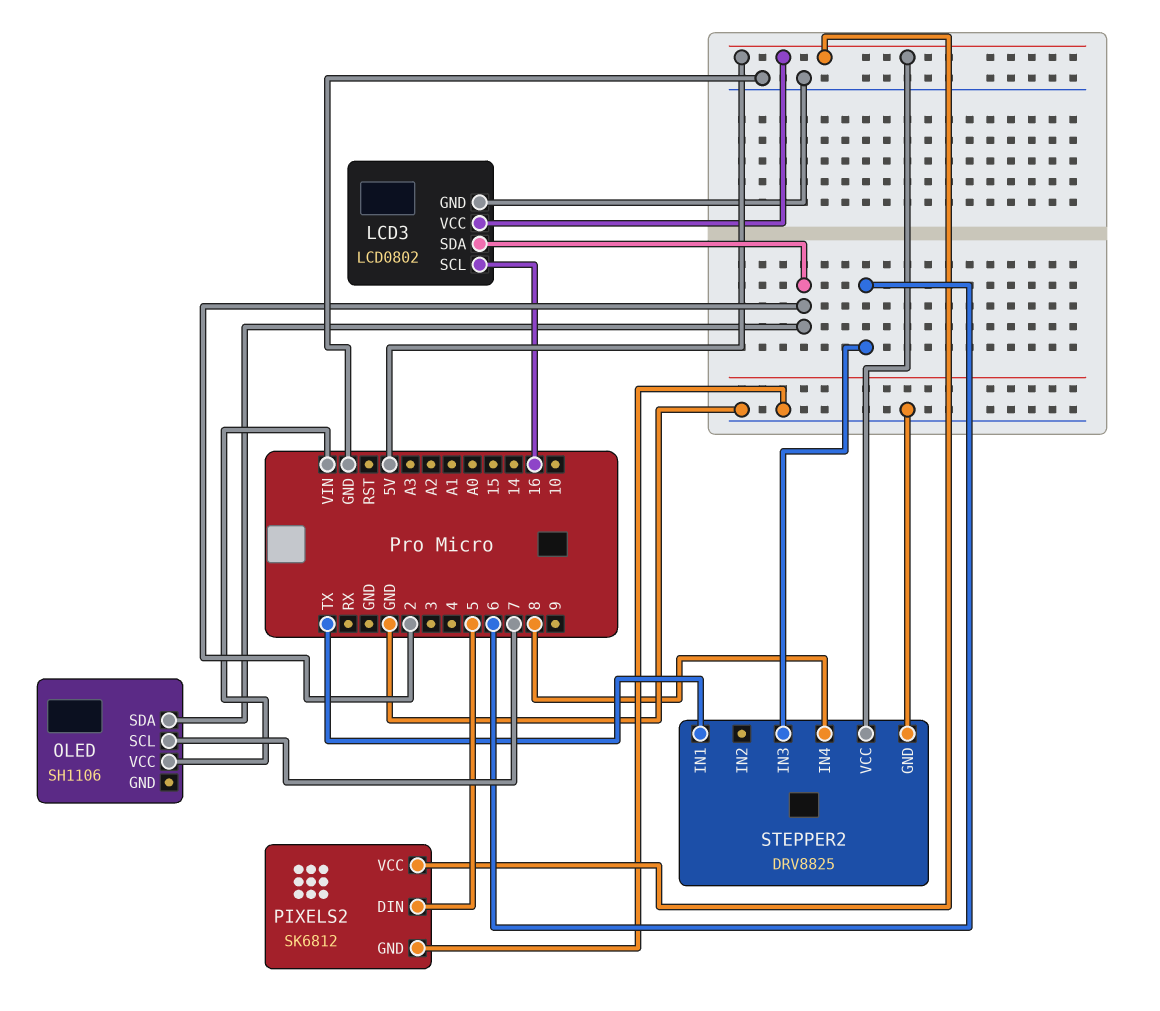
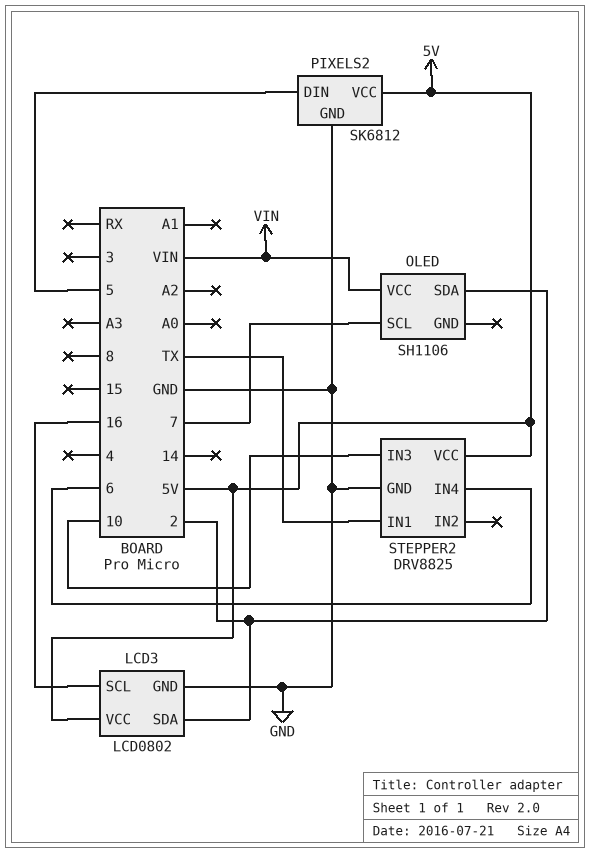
STEPPER2 pin IN3: 6 -> 10
STEPPER2 pin IN4: 8 -> 6

